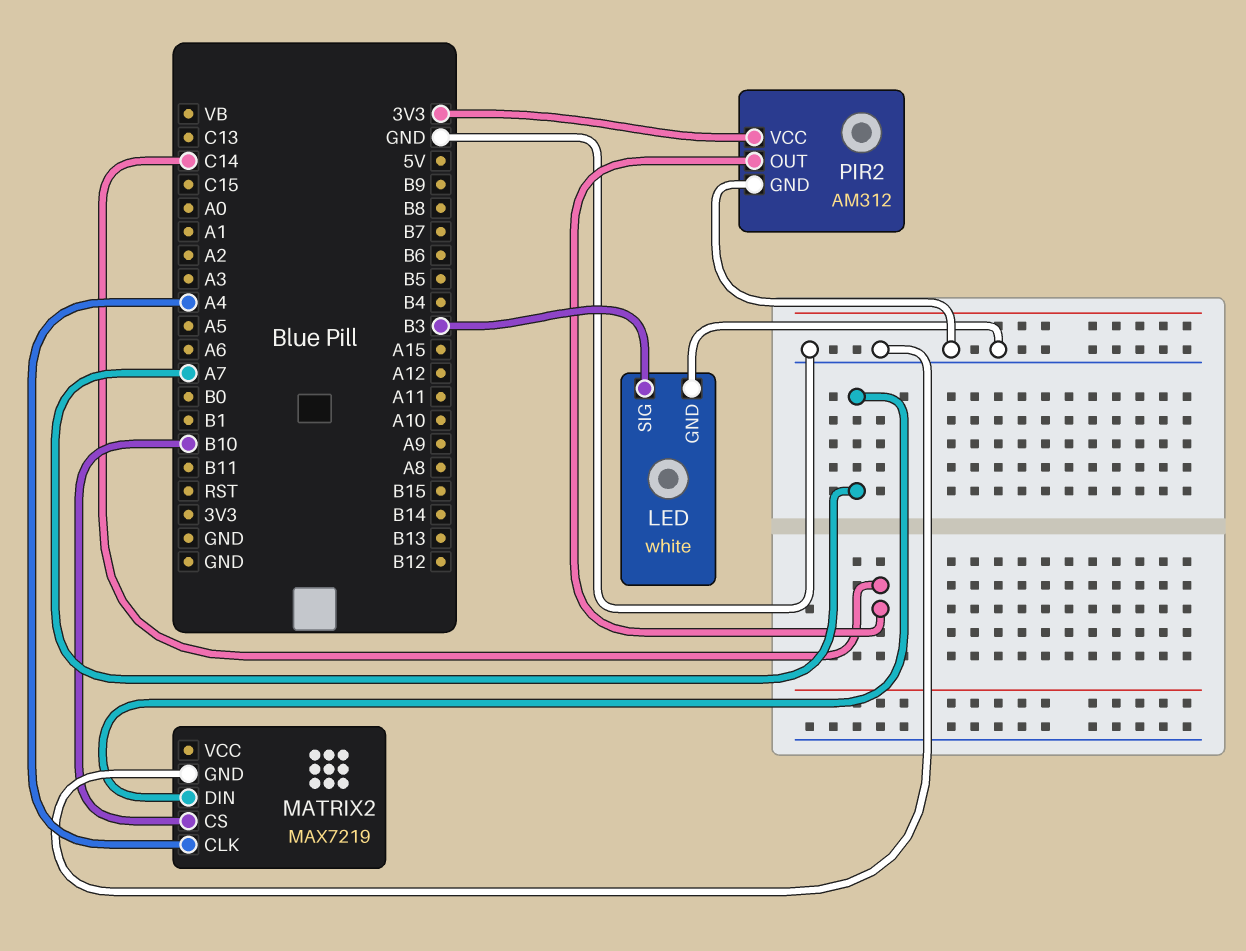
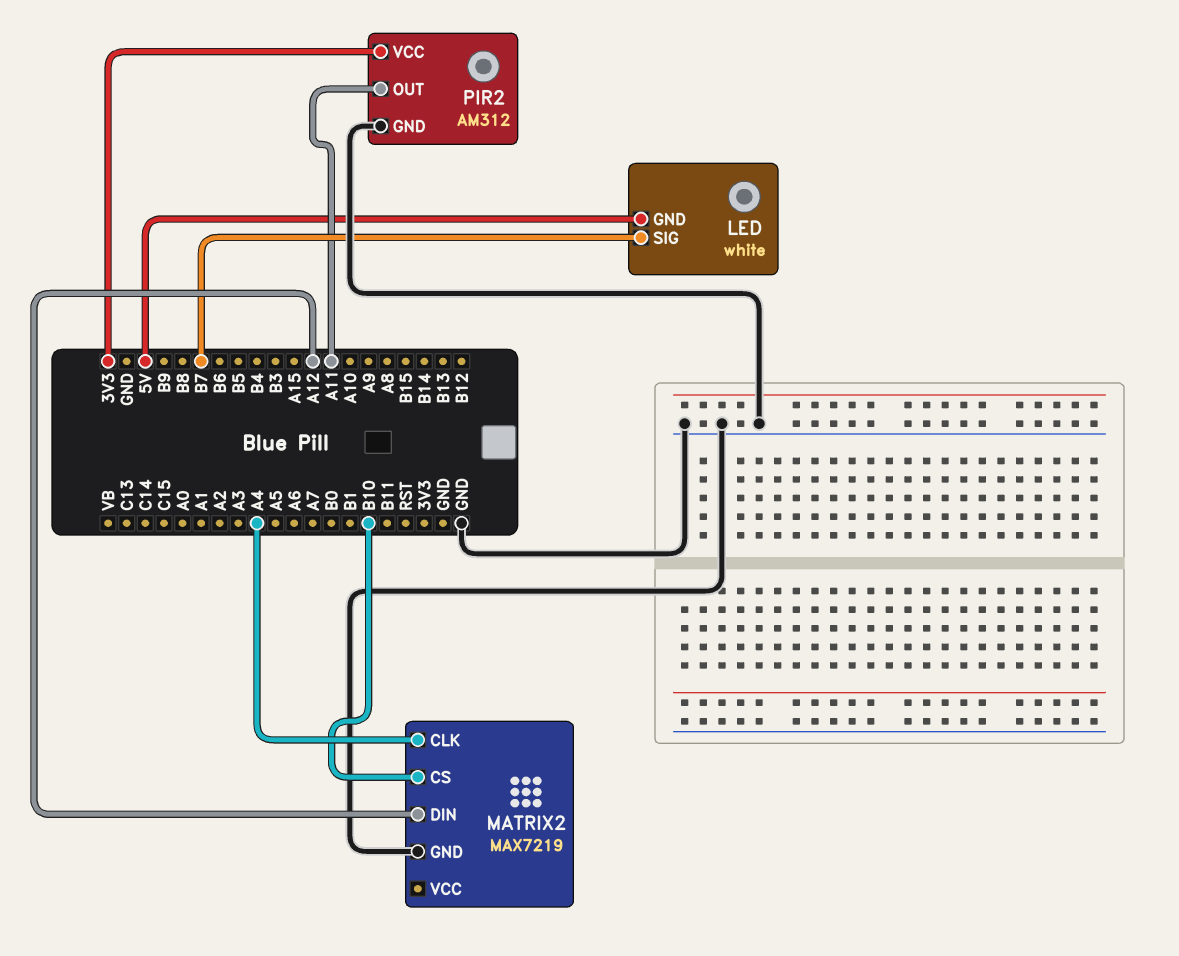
LED pin GND: GND -> 5V
LED pin SIG: B3 -> B7
MATRIX2 pin DIN: A7 -> A12
PIR2 pin OUT: C14 -> A11

